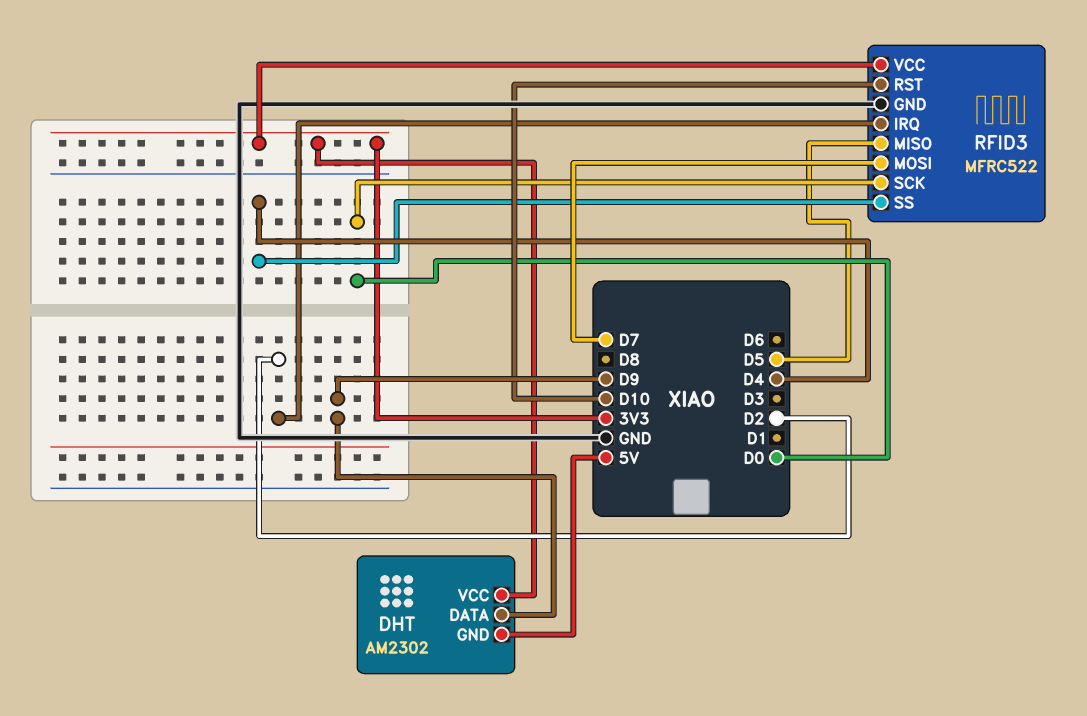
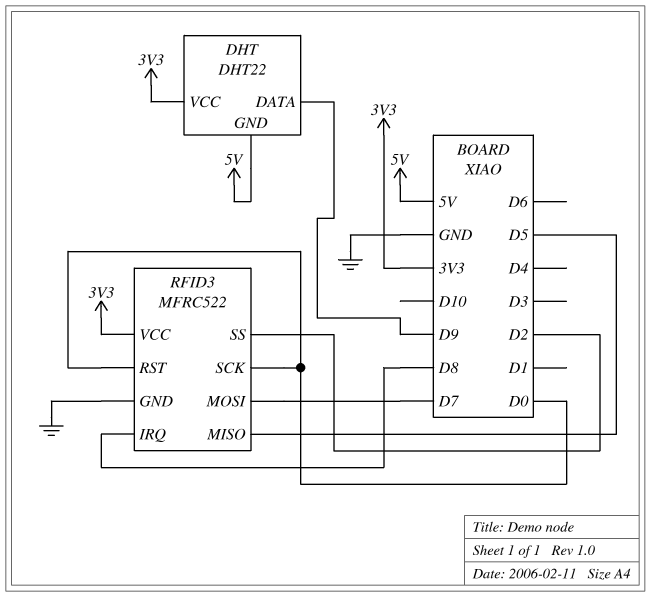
DHT: AM2302 -> DHT22
RFID3 pin IRQ: D2 -> D8
RFID3 pin RST: D10 -> D0
RFID3 pin SS: D4 -> D2

